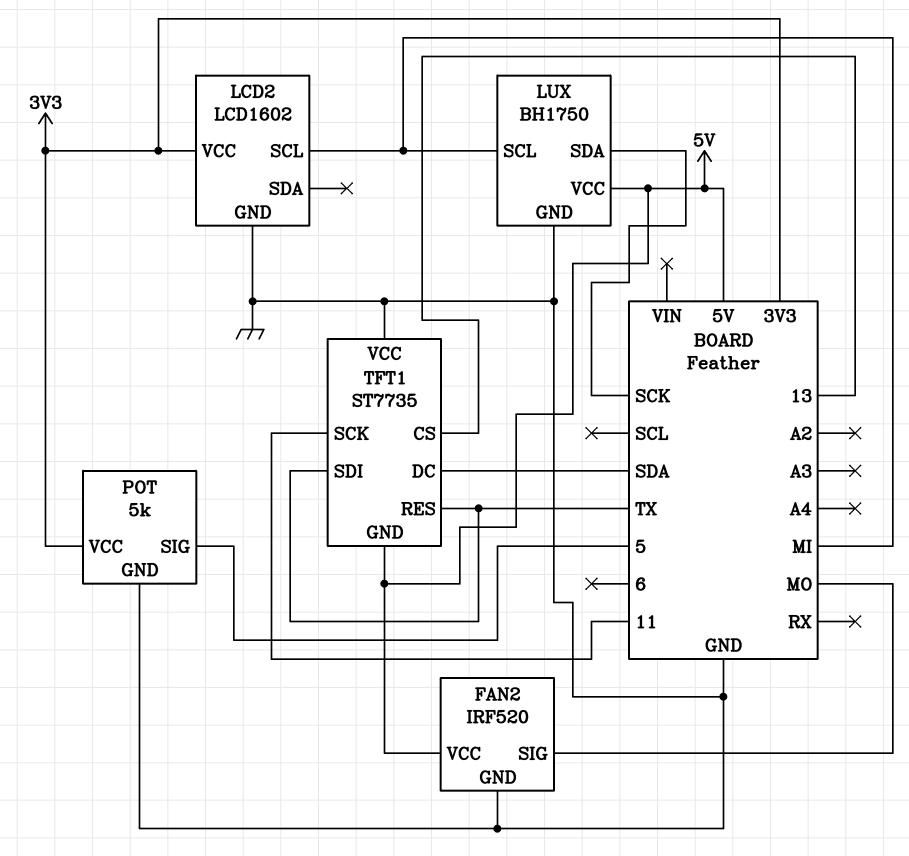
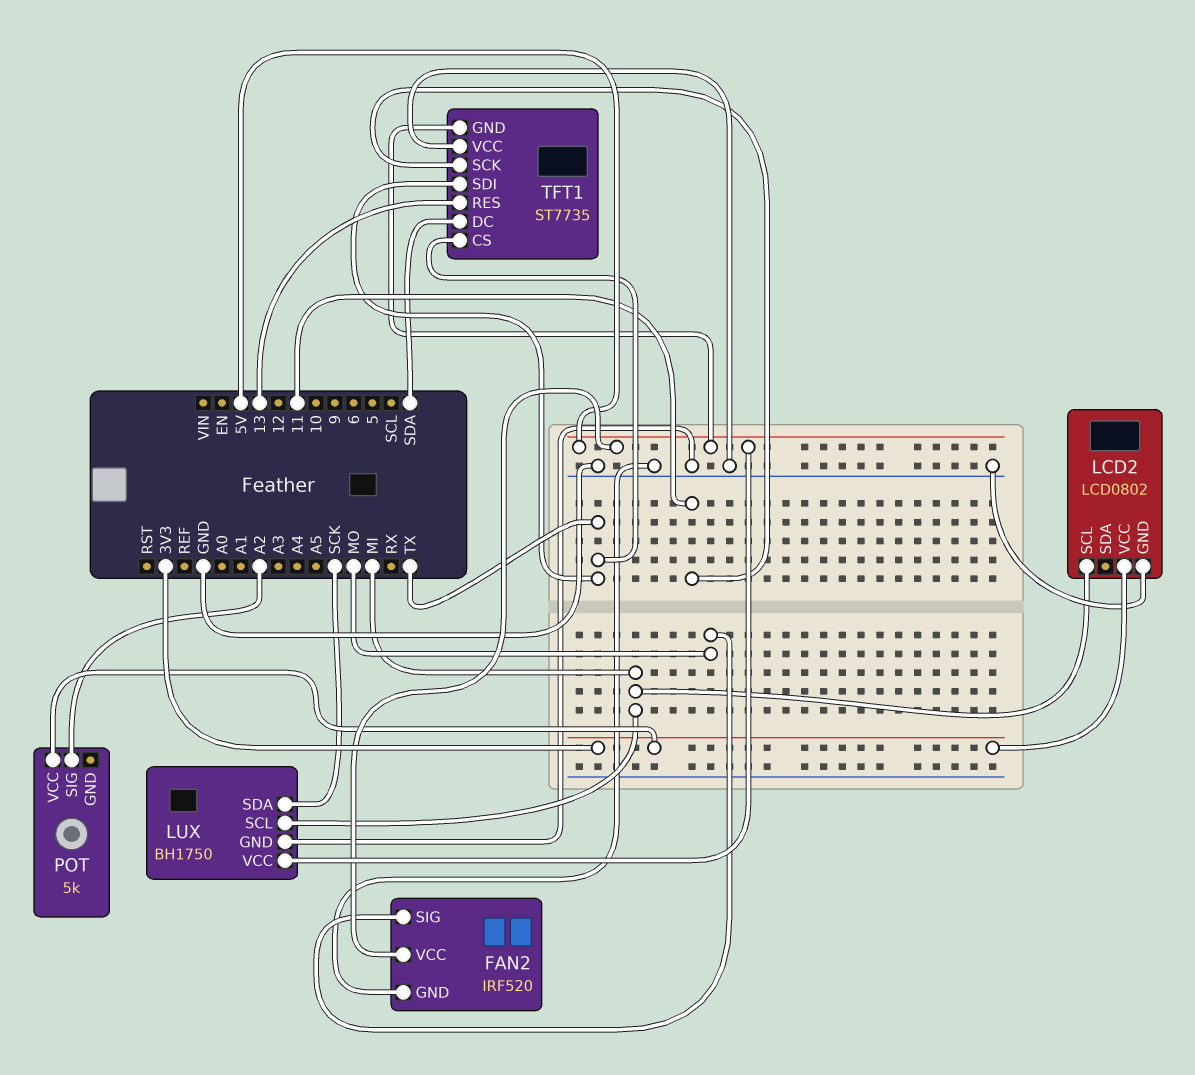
LCD2: LCD1602 -> LCD0802
POT pin GND: GND -> none
POT pin SIG: 5 -> A2
TFT1 pin CS: 13 -> TX
TFT1 pin RES: TX -> 13

